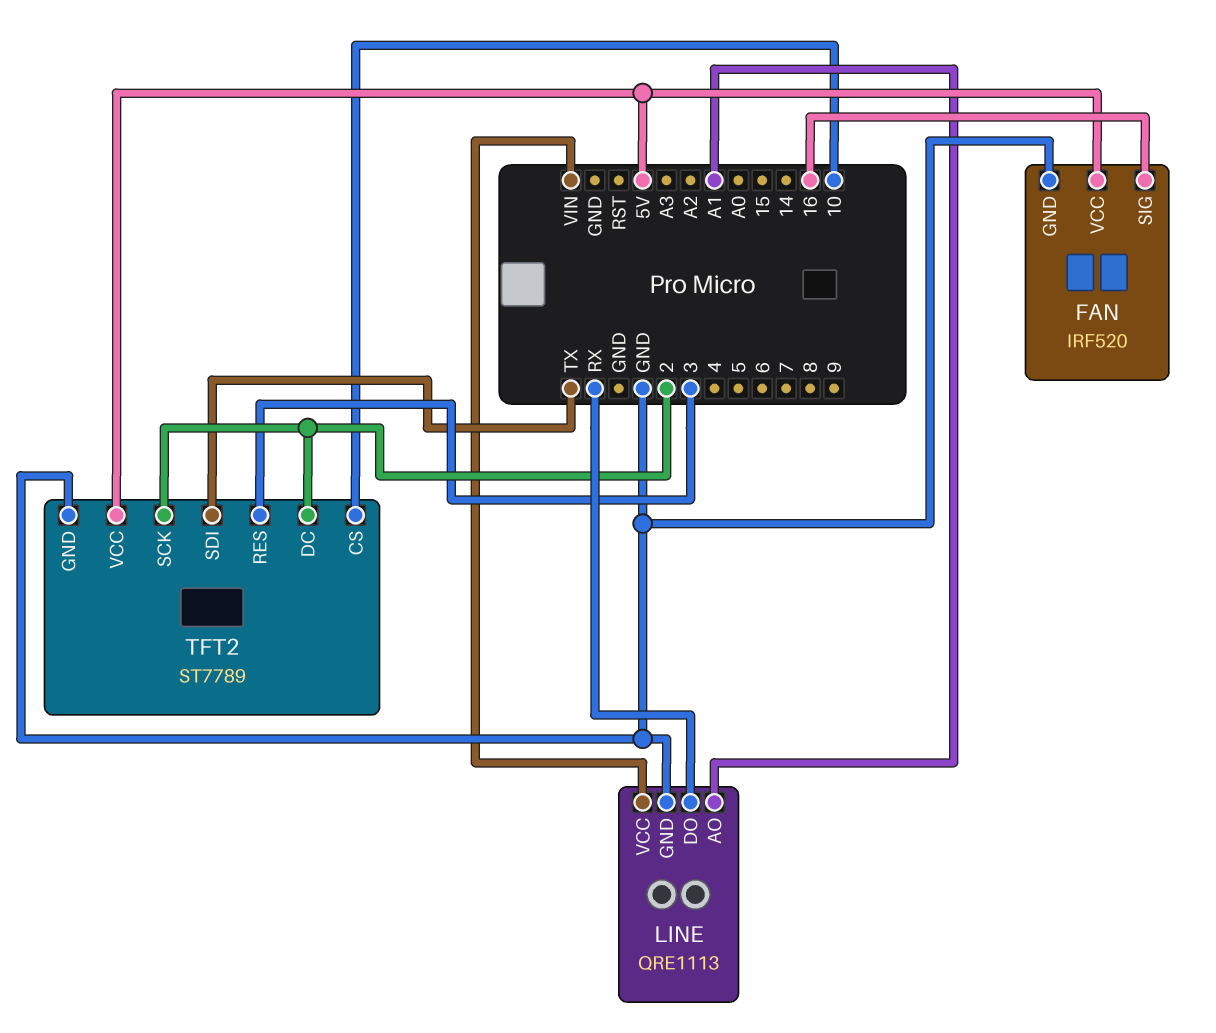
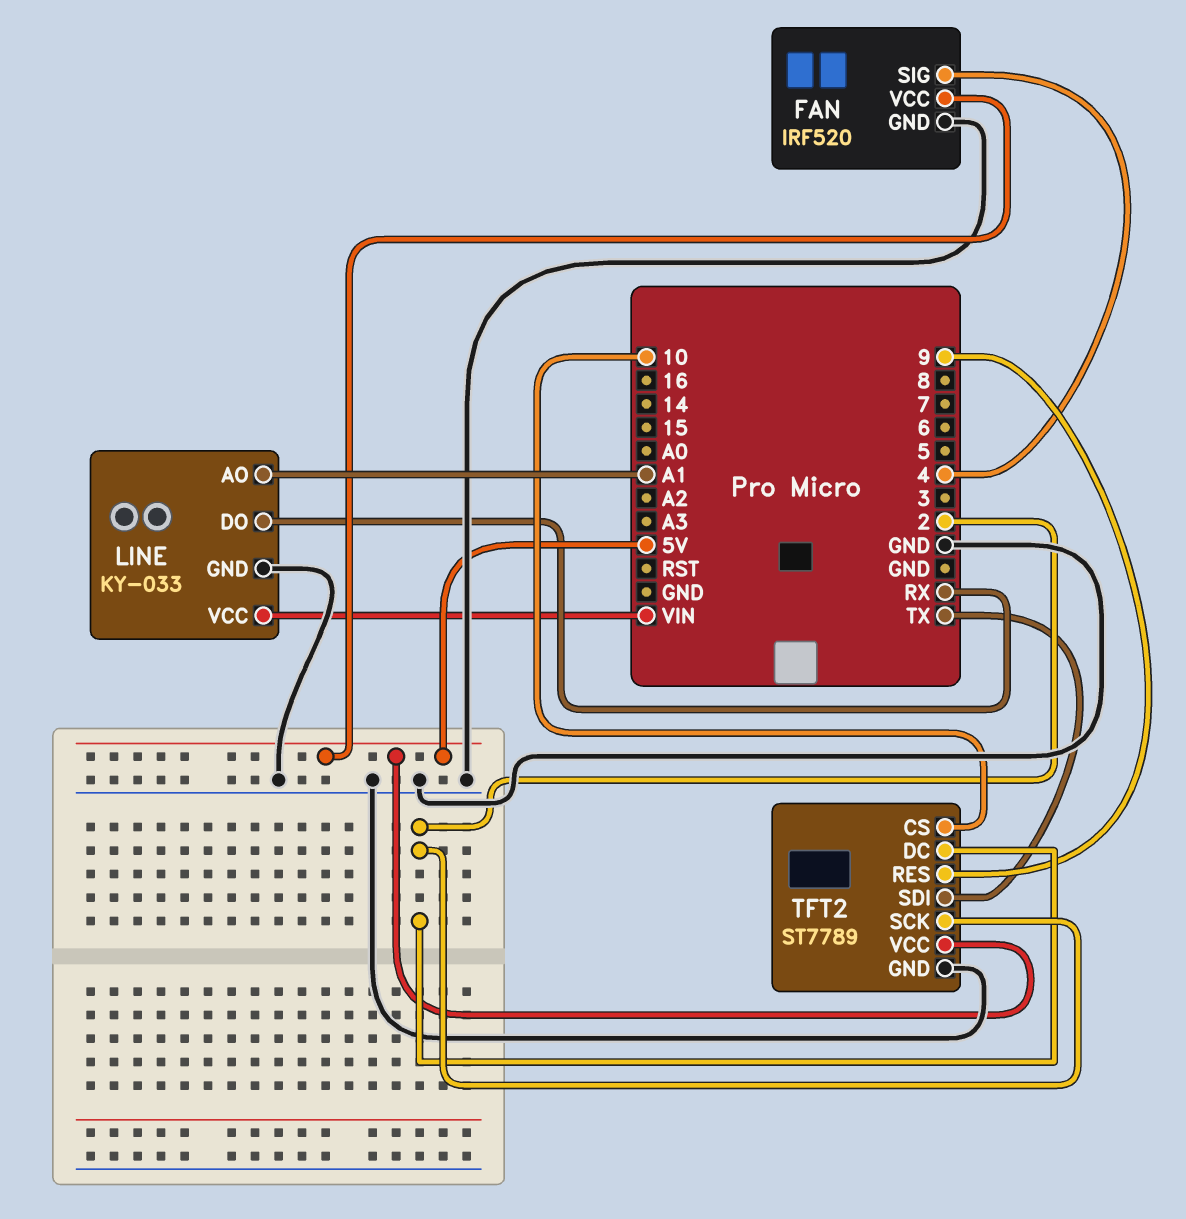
FAN pin SIG: 16 -> 4
LINE: QRE1113 -> KY-033
TFT2 pin RES: 3 -> 9

